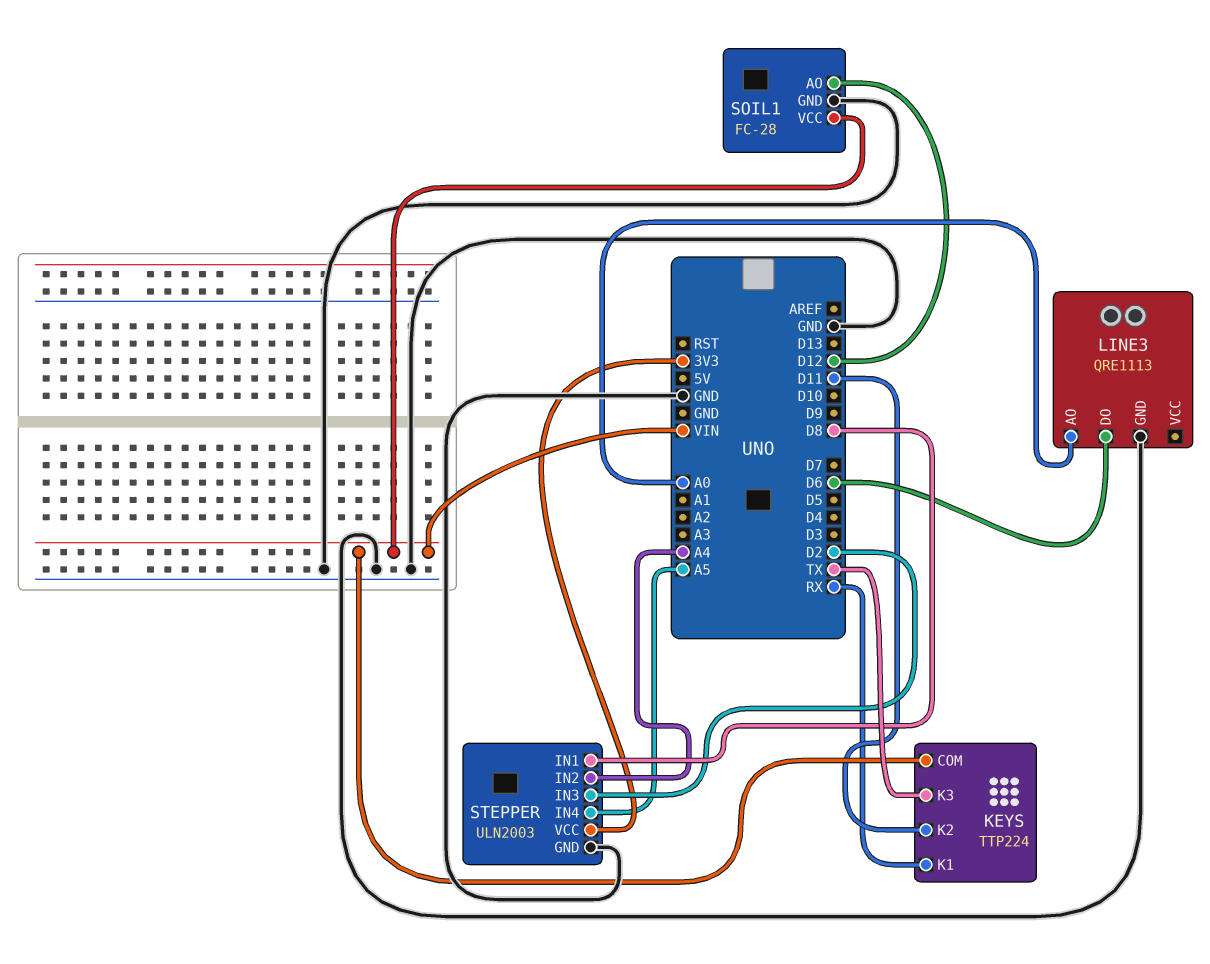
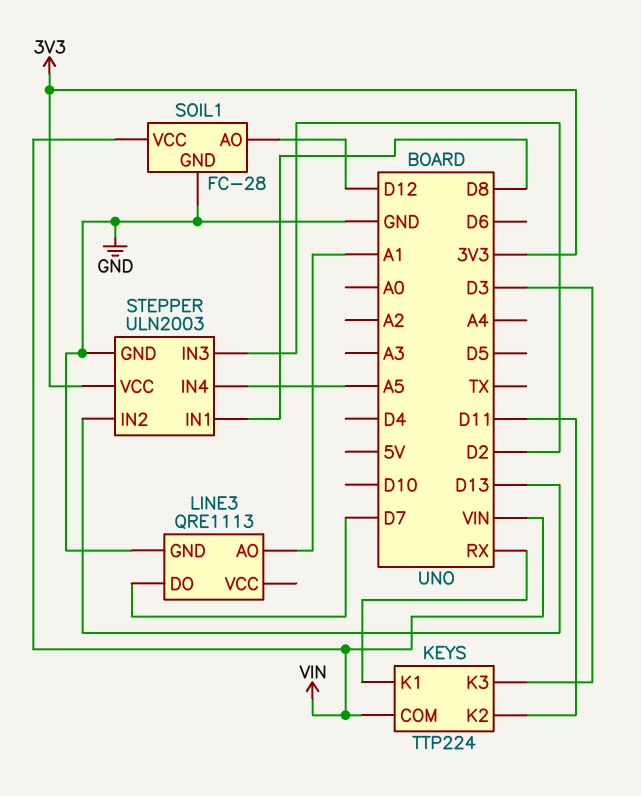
KEYS pin K3: TX -> D3
LINE3 pin AO: A0 -> A1
LINE3 pin DO: D6 -> D7
STEPPER pin IN2: A4 -> D13

